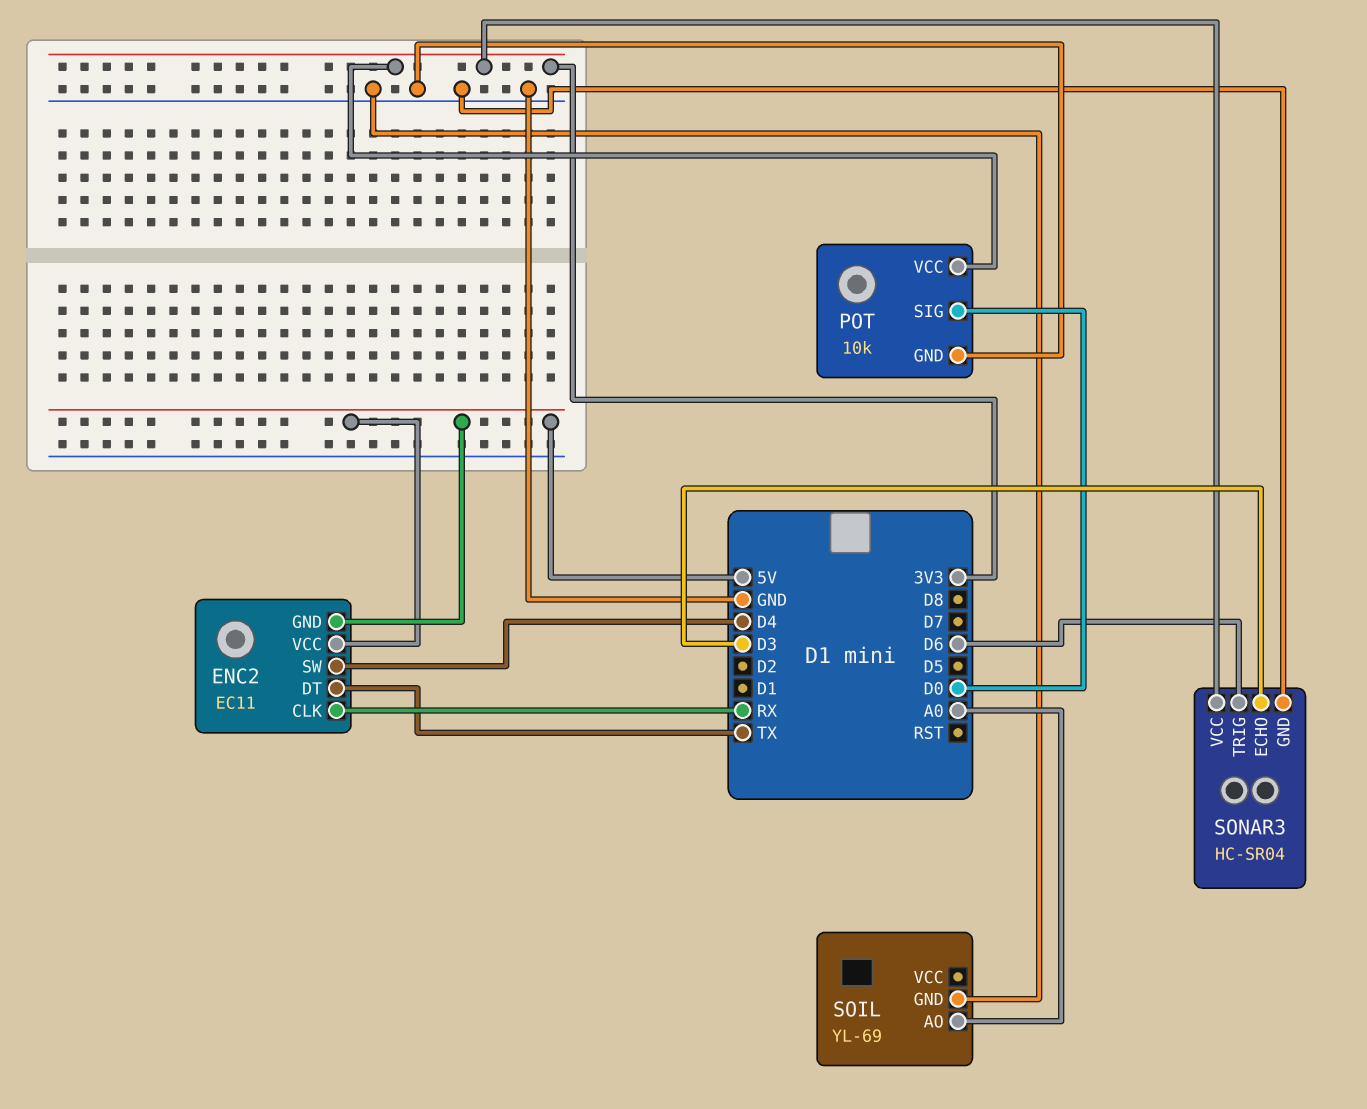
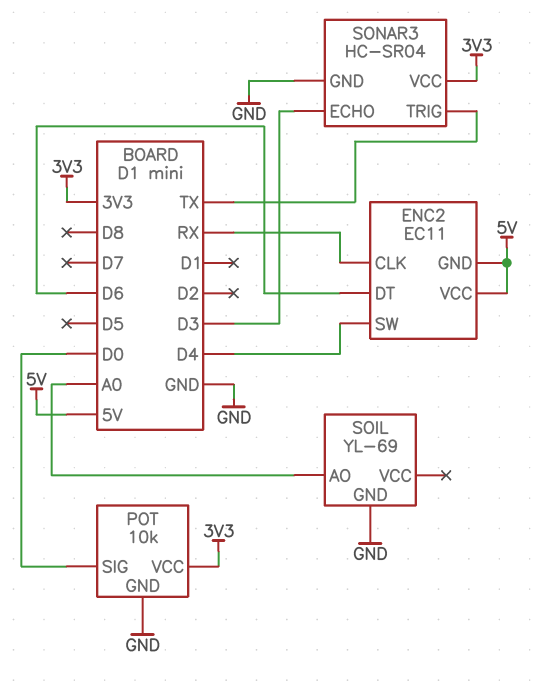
ENC2 pin DT: TX -> D6
SONAR3 pin TRIG: D6 -> TX

